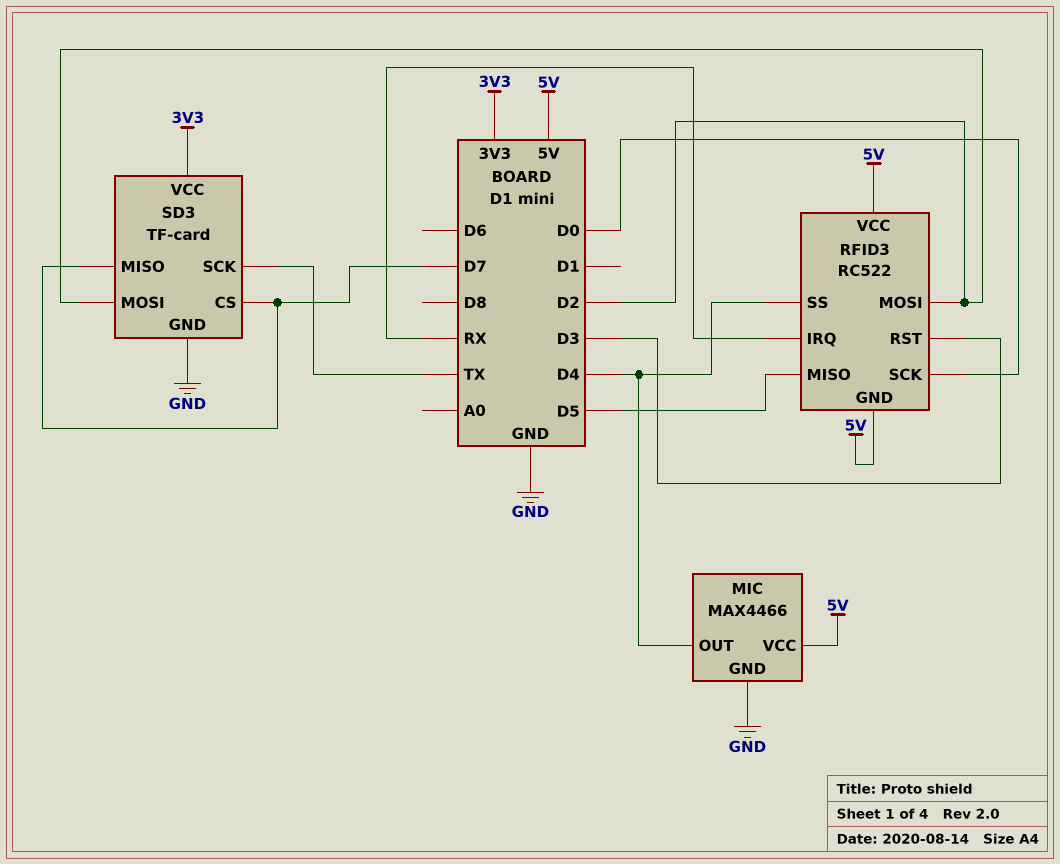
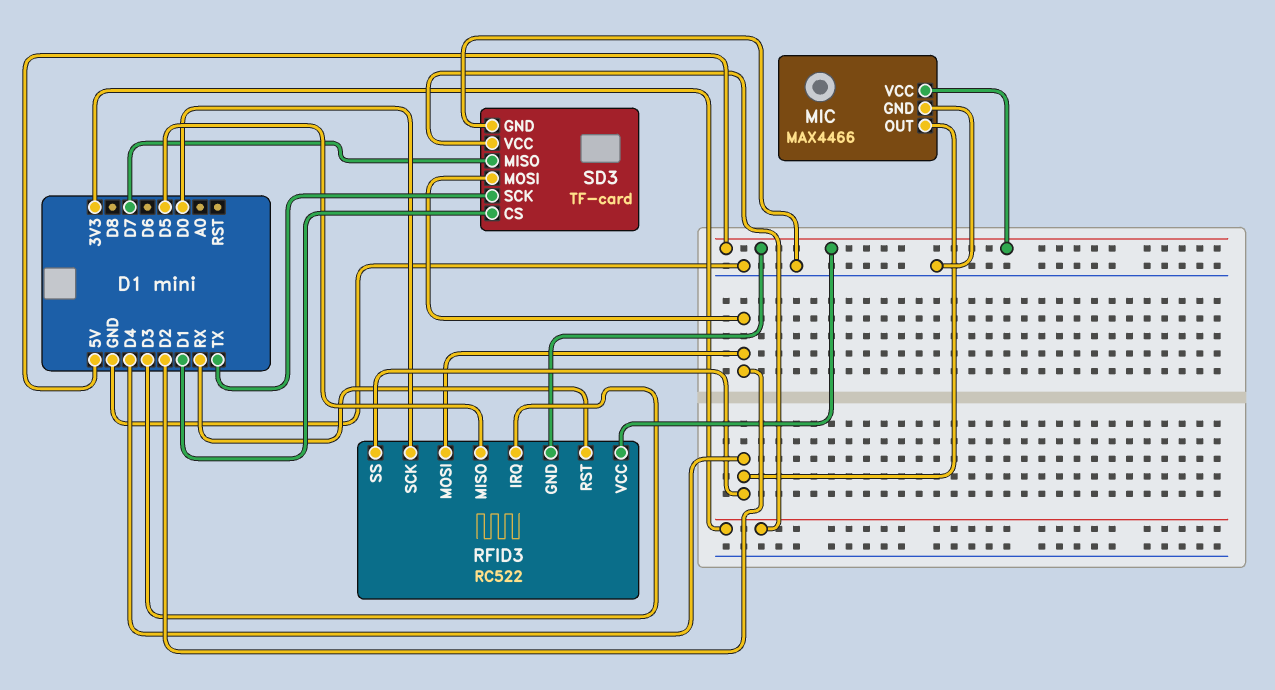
RFID3 pin IRQ: RX -> D3
RFID3 pin RST: D3 -> RX
SD3 pin CS: D7 -> D1

